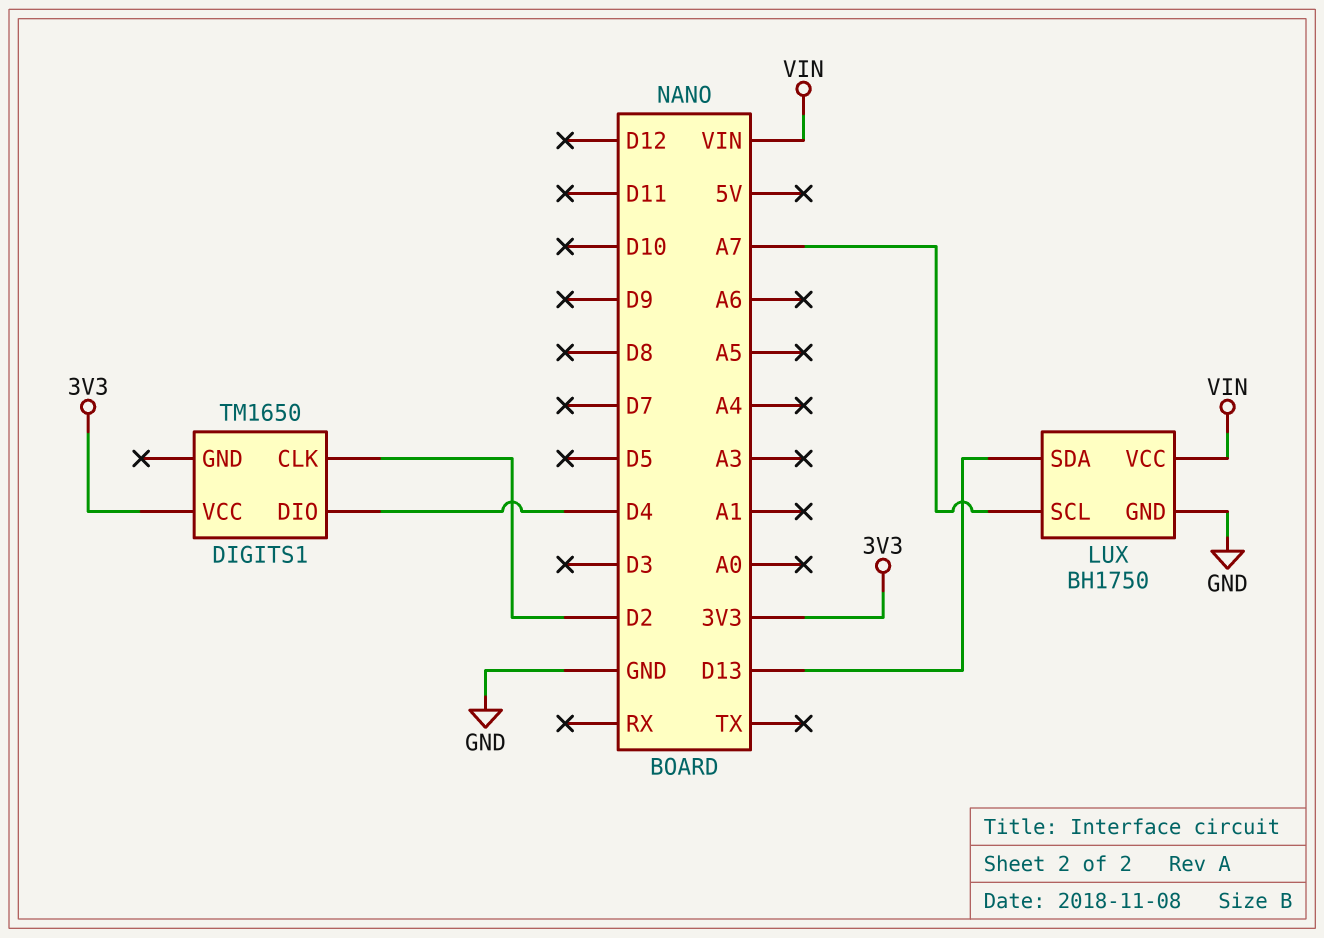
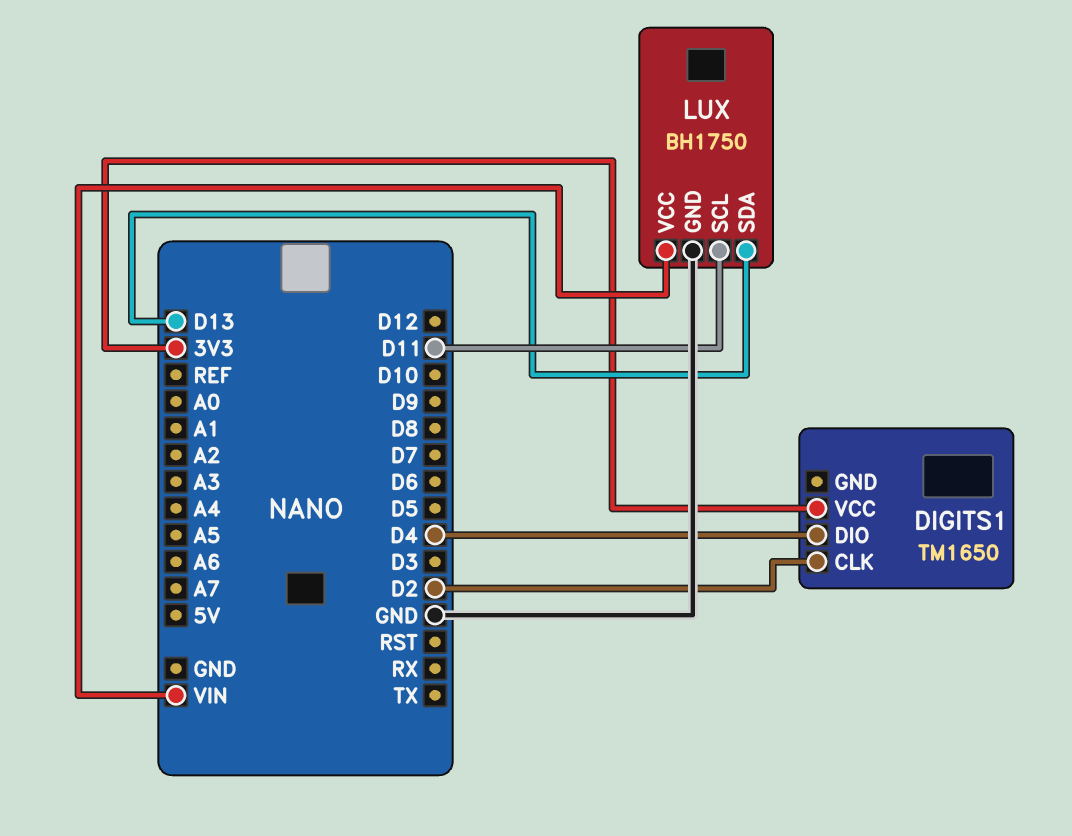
LUX pin SCL: A7 -> D11

